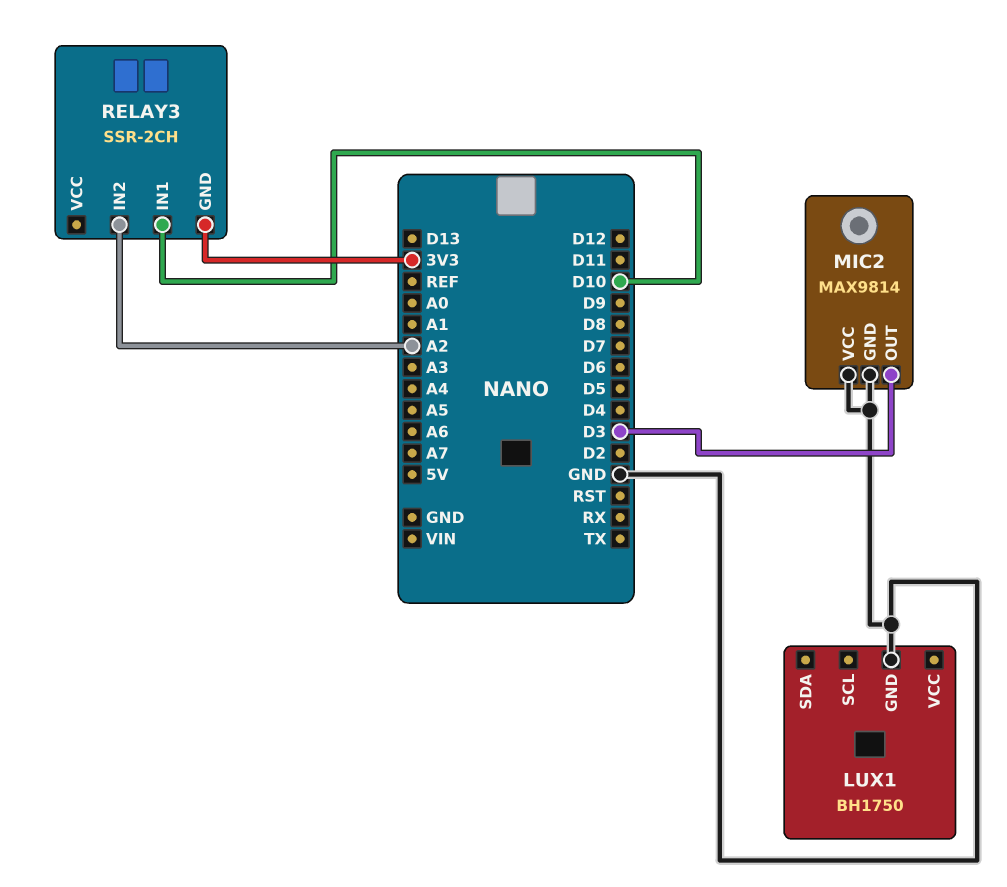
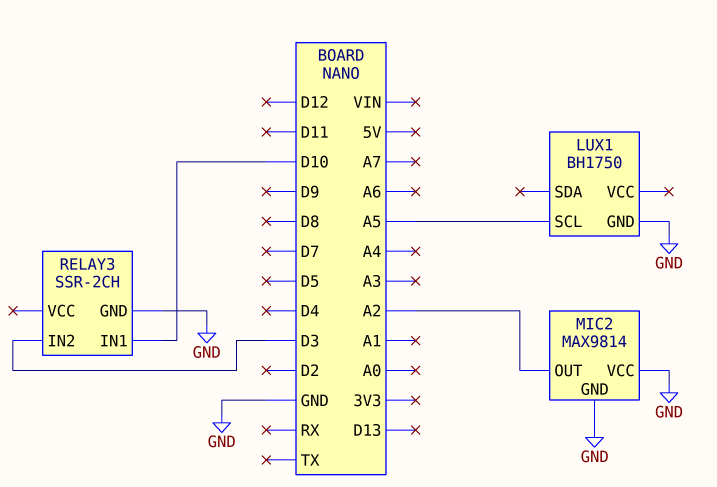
LUX1 pin SCL: none -> A5
MIC2 pin OUT: D3 -> A2
RELAY3 pin GND: 3V3 -> GND
RELAY3 pin IN2: A2 -> D3

